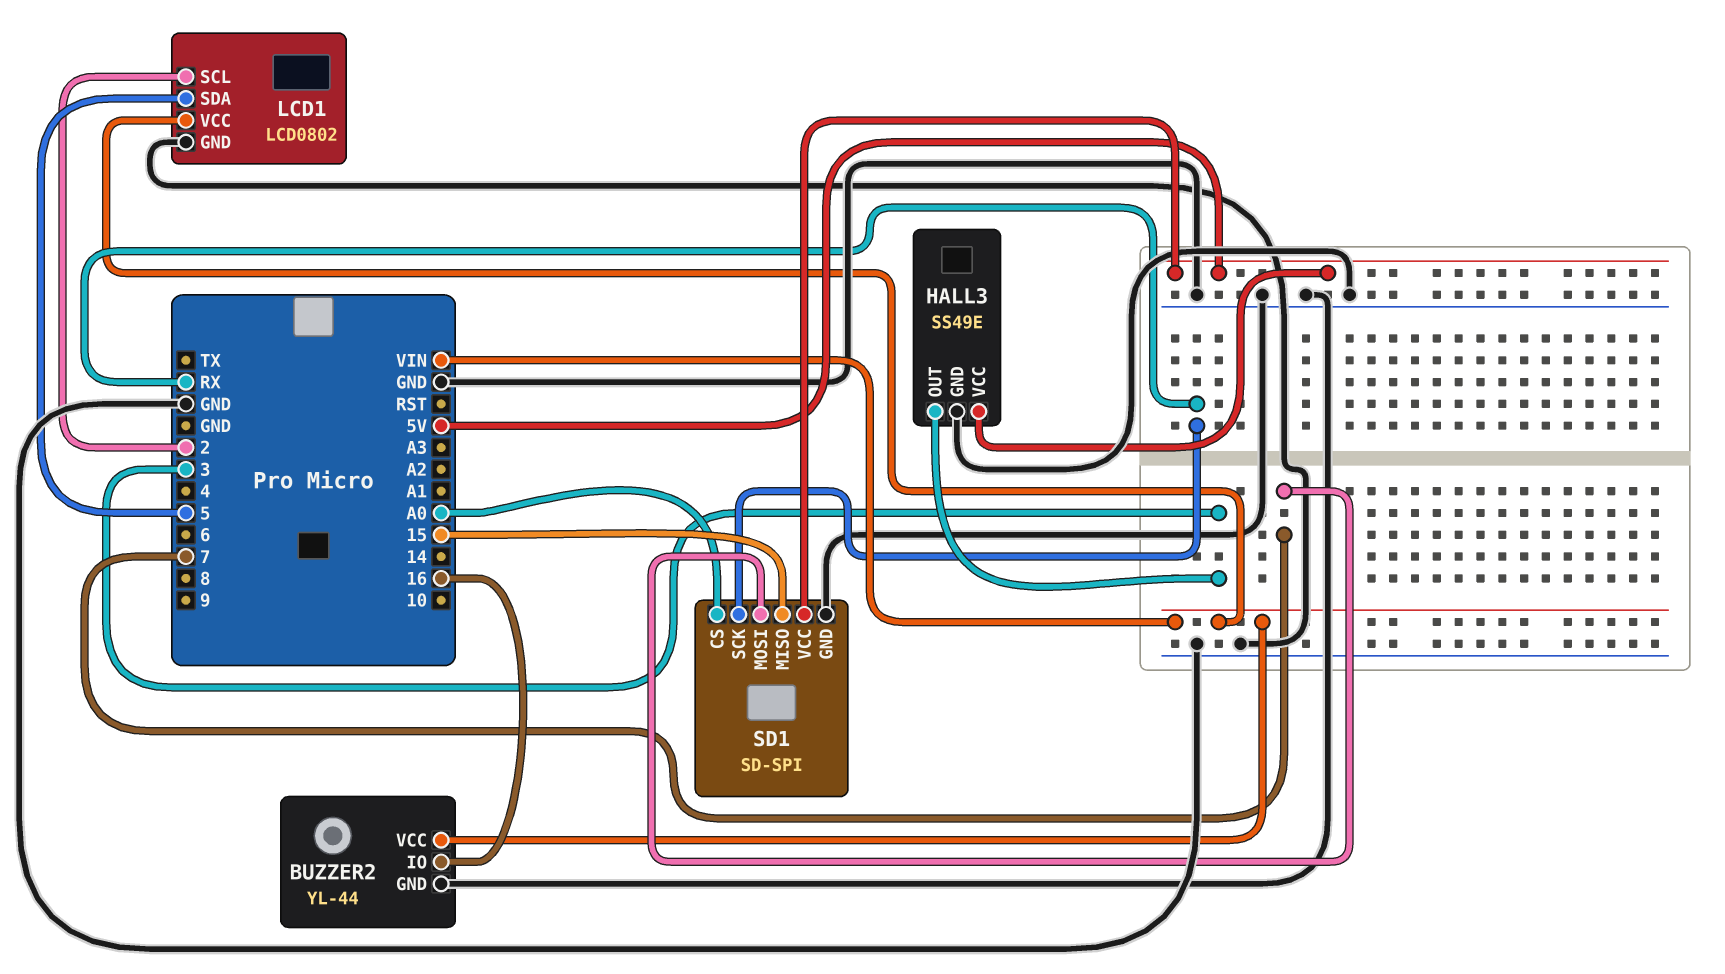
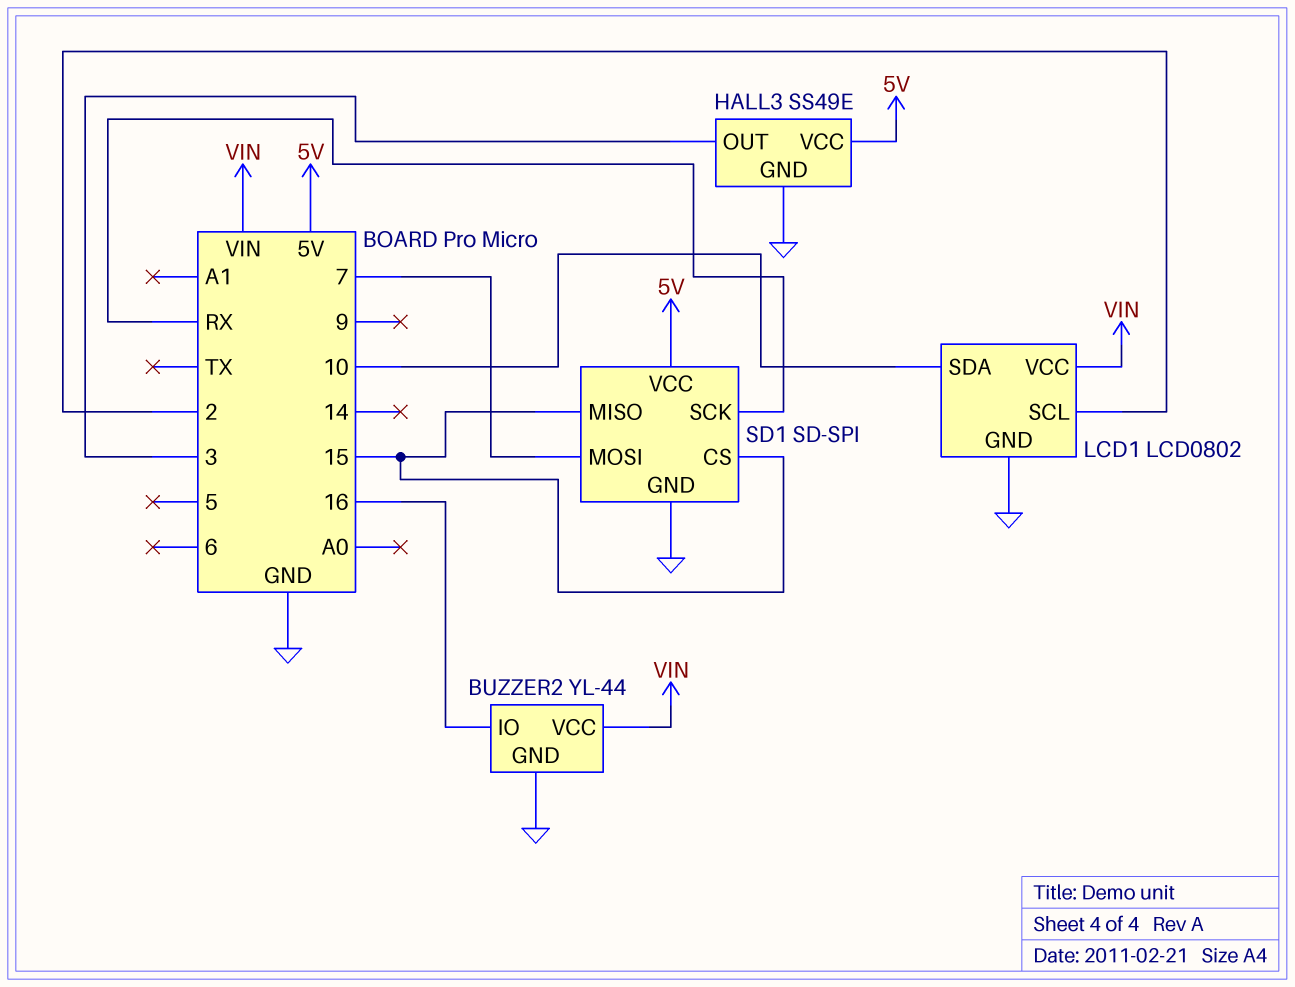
LCD1 pin SDA: 5 -> 10
SD1 pin CS: A0 -> 15

